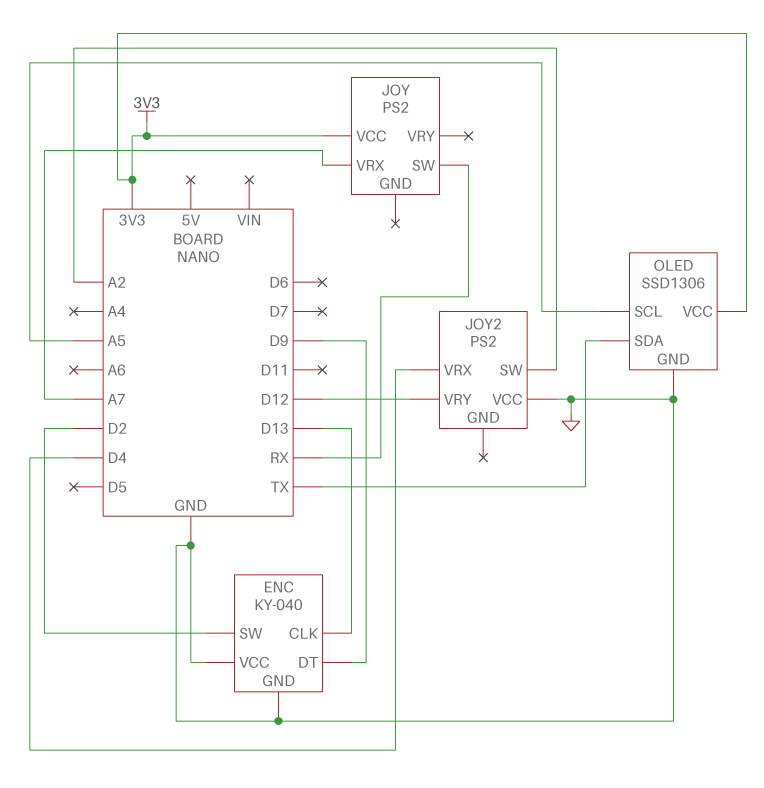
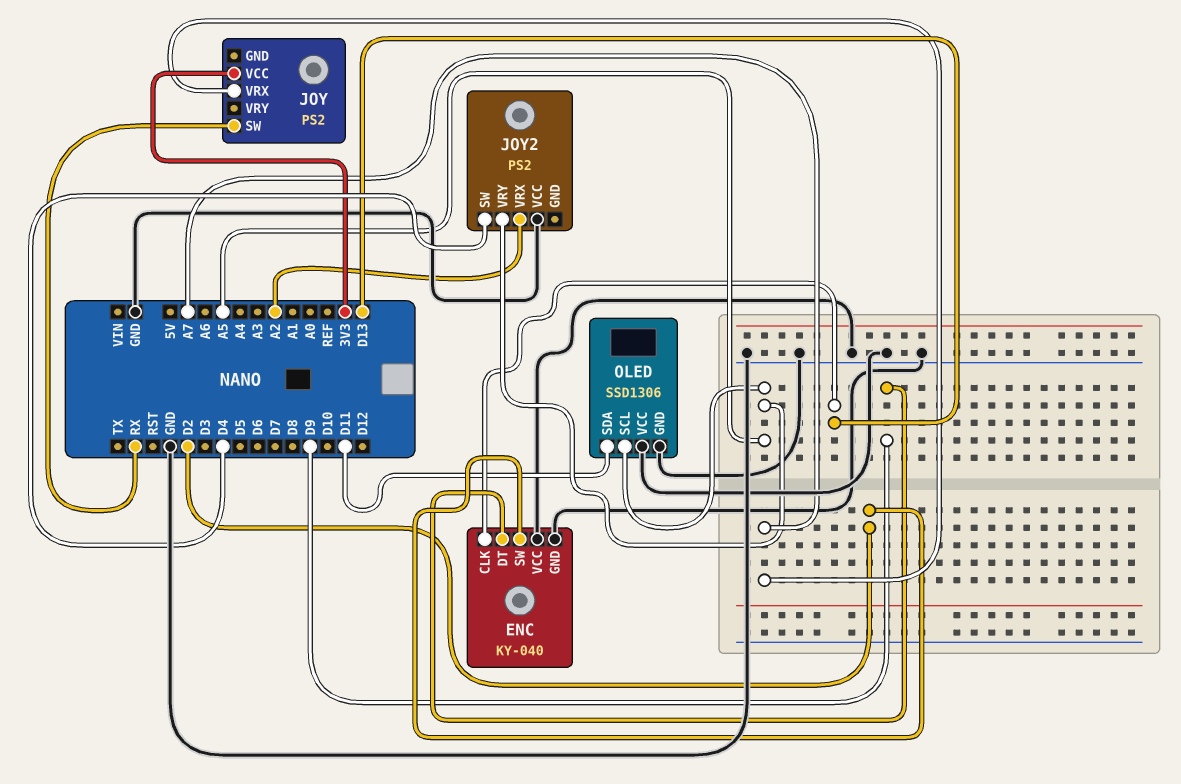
JOY2 pin SW: A2 -> D4
JOY2 pin VRX: D4 -> A2
JOY2 pin VRY: D12 -> A5
OLED pin SDA: TX -> D11
OLED pin VCC: 3V3 -> GND

